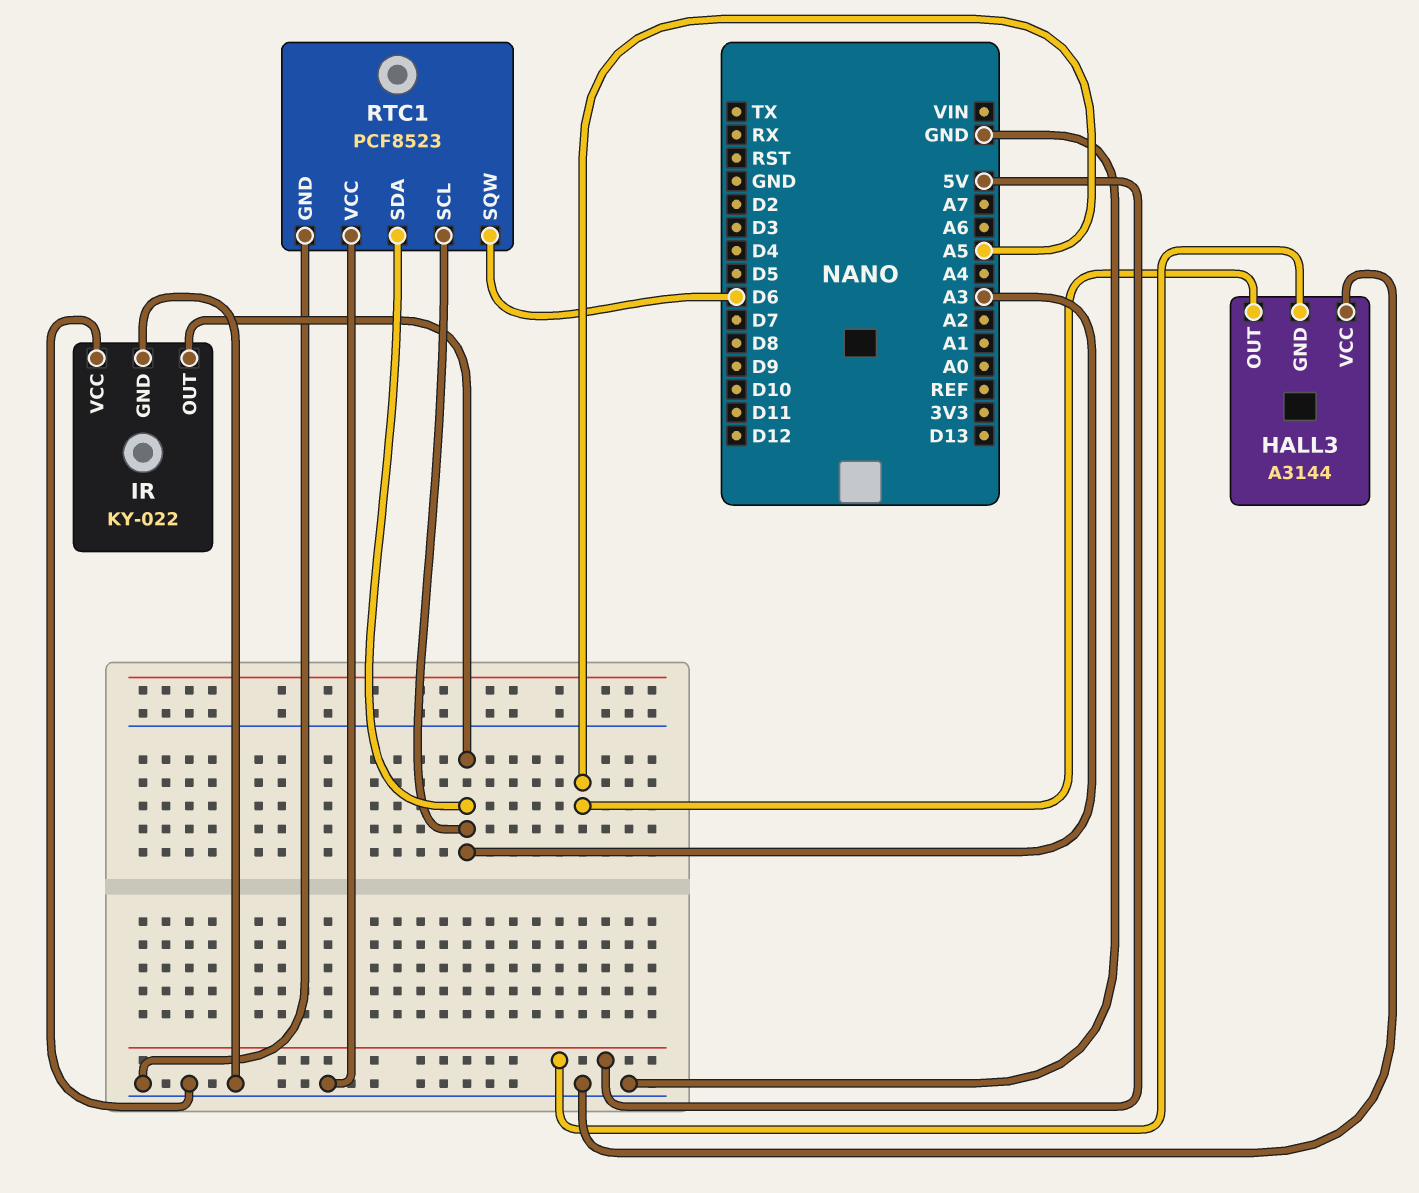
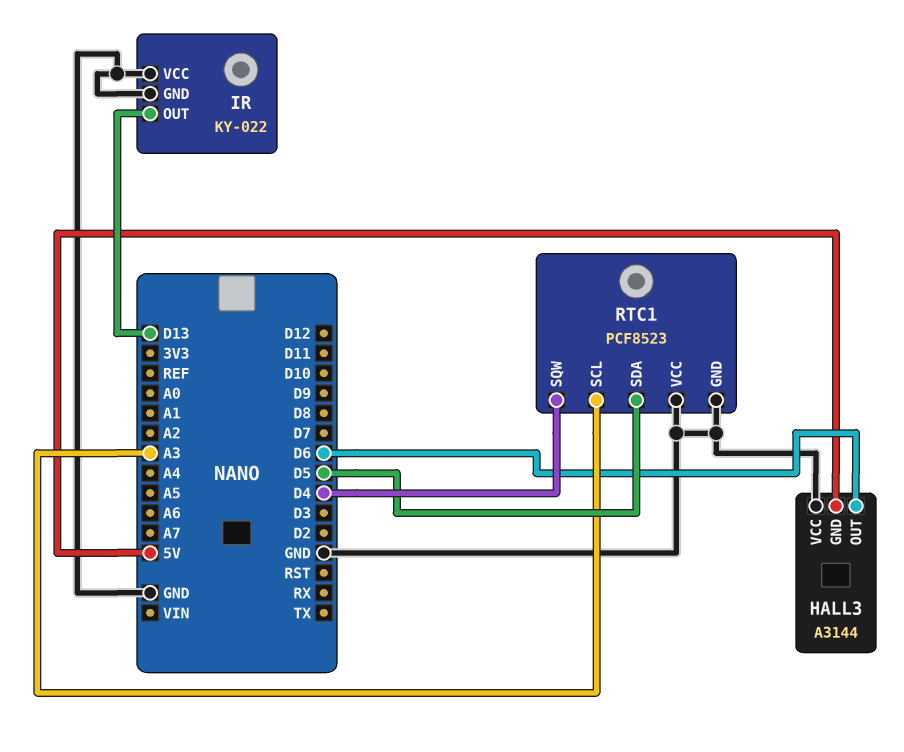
HALL3 pin OUT: A5 -> D6
IR pin OUT: A3 -> D13
RTC1 pin SDA: A3 -> D5
RTC1 pin SQW: D6 -> D4

